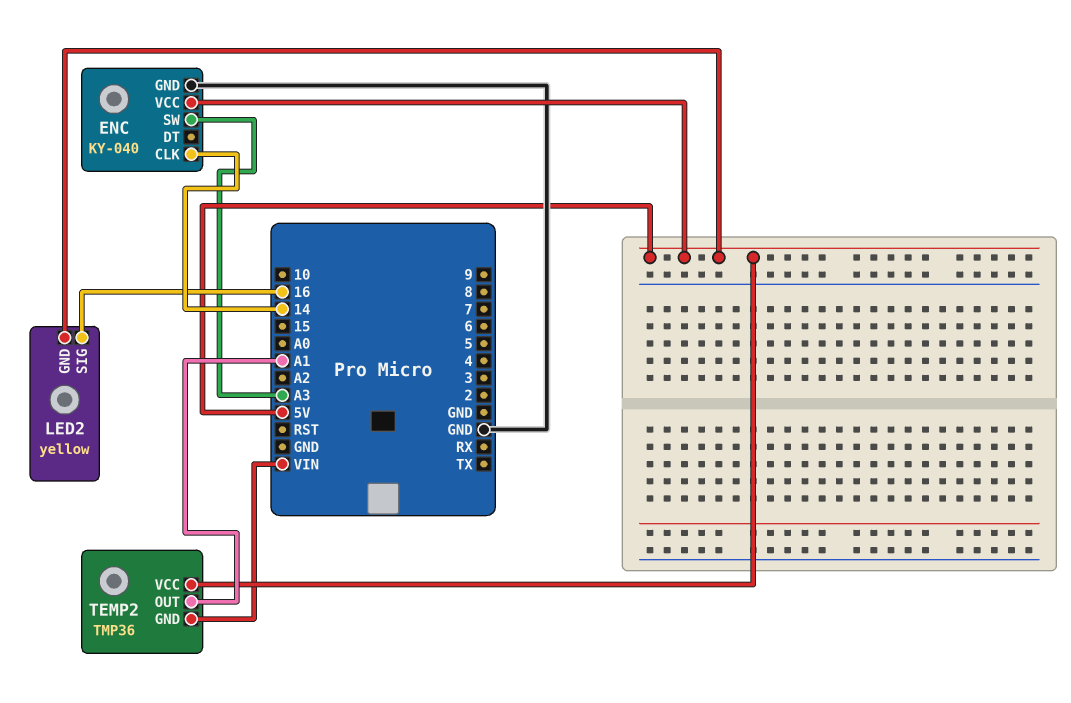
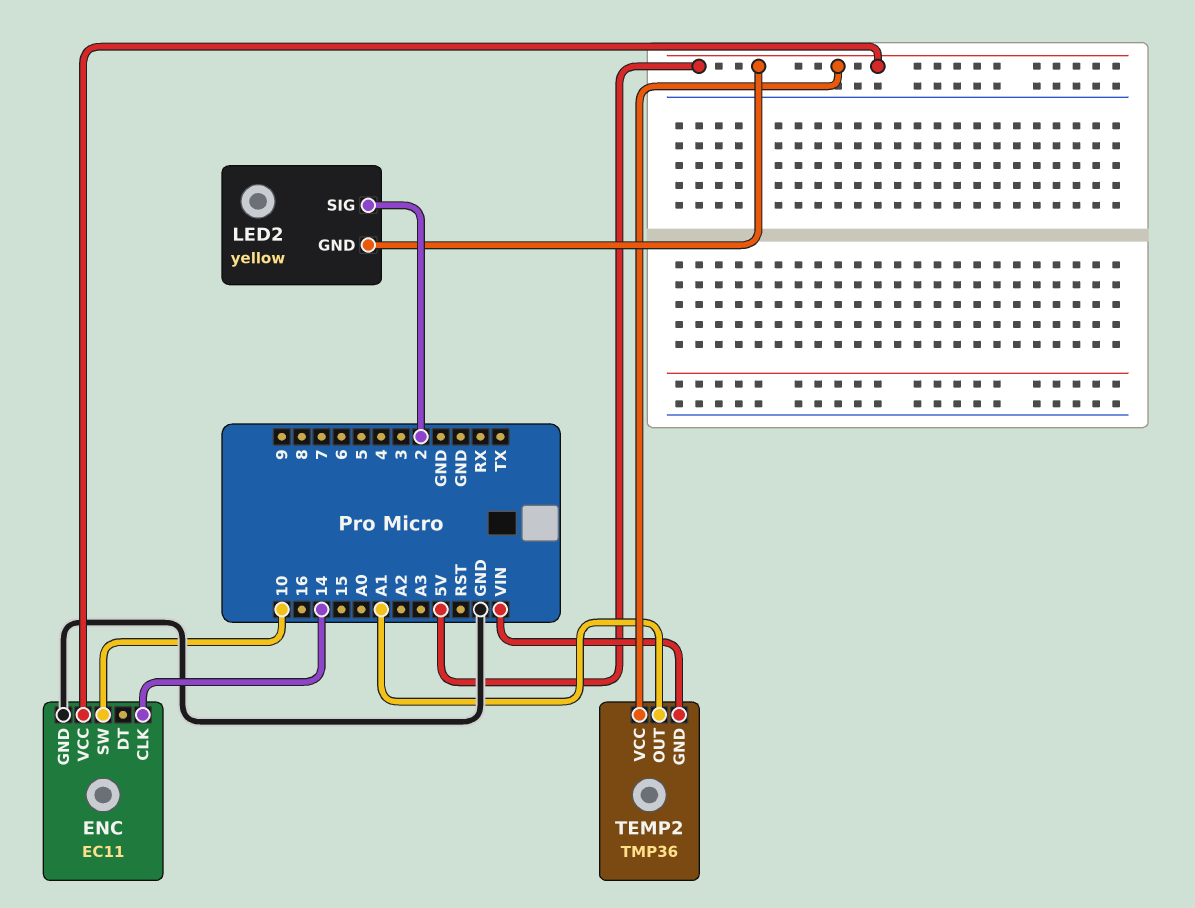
ENC: KY-040 -> EC11
ENC pin SW: A3 -> 10
LED2 pin SIG: 16 -> 2

